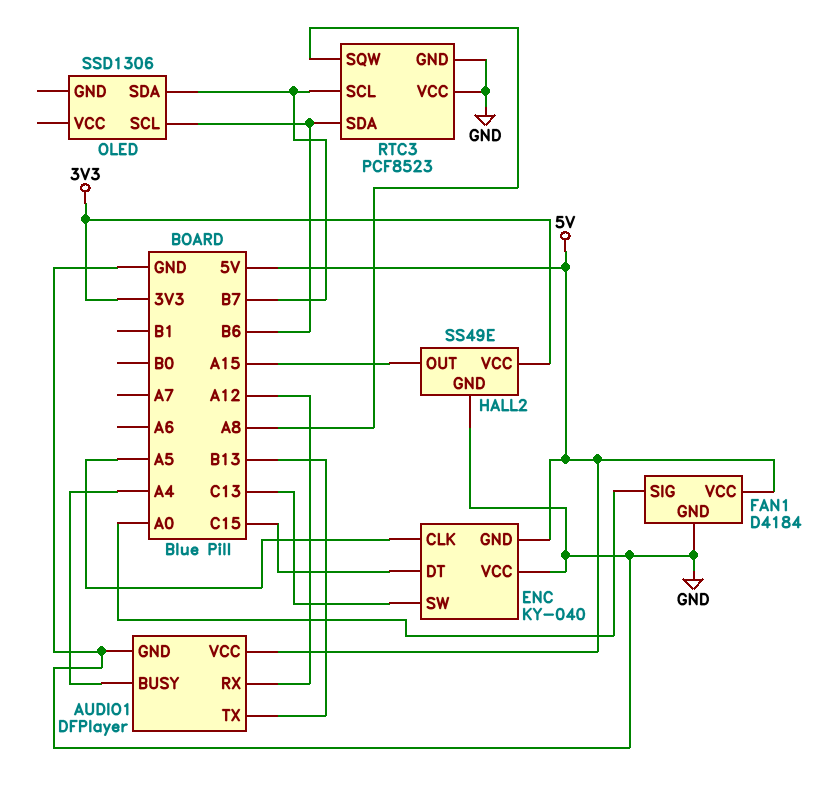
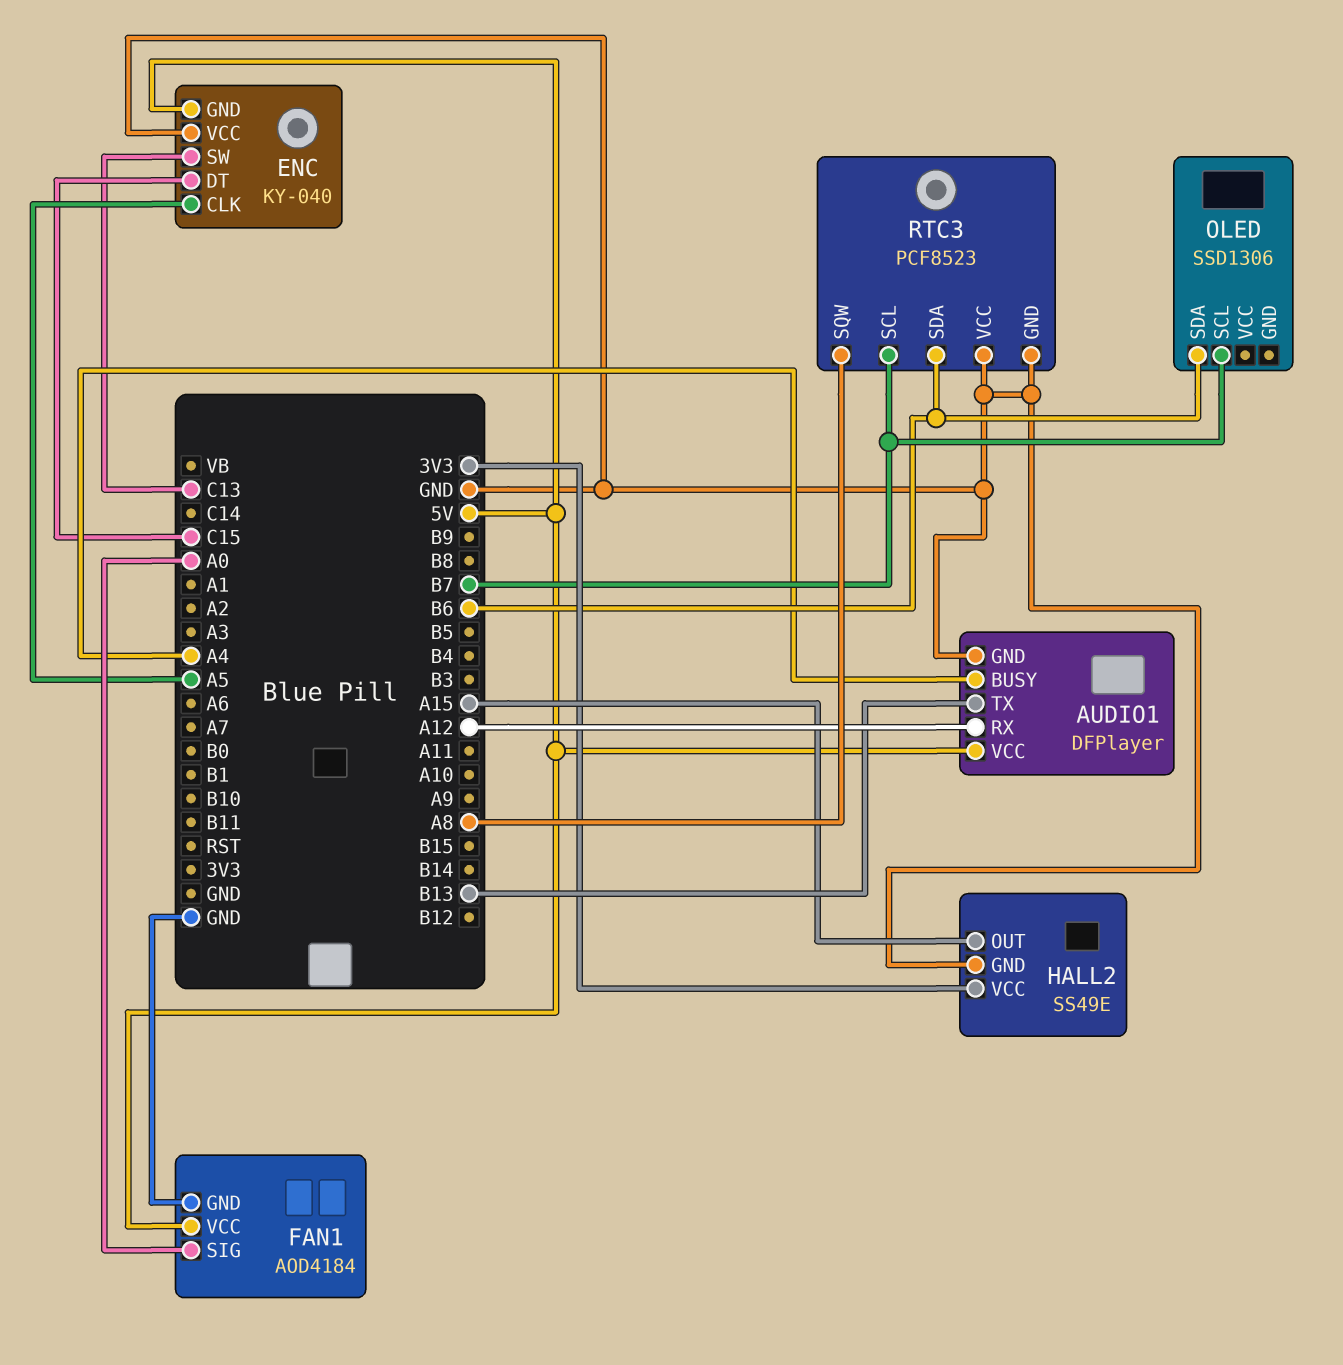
FAN1: D4184 -> AOD4184
OLED pin SCL: B6 -> B7
OLED pin SDA: B7 -> B6

